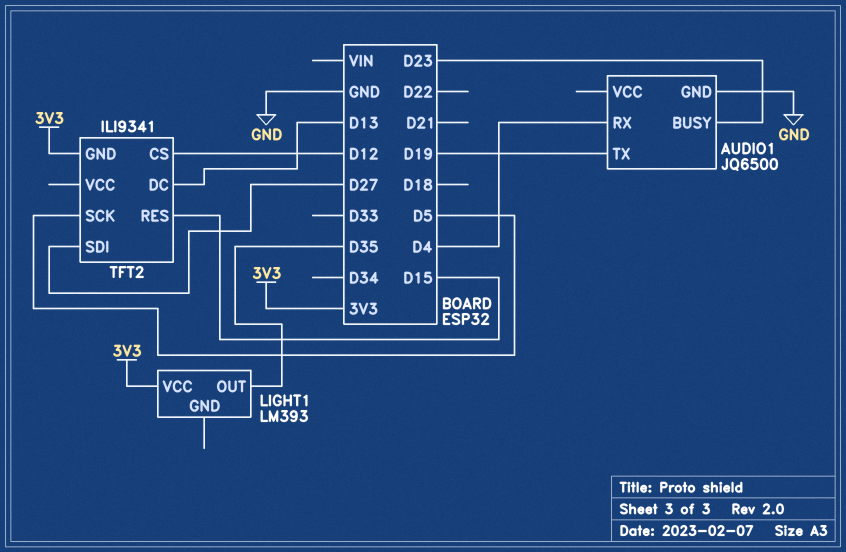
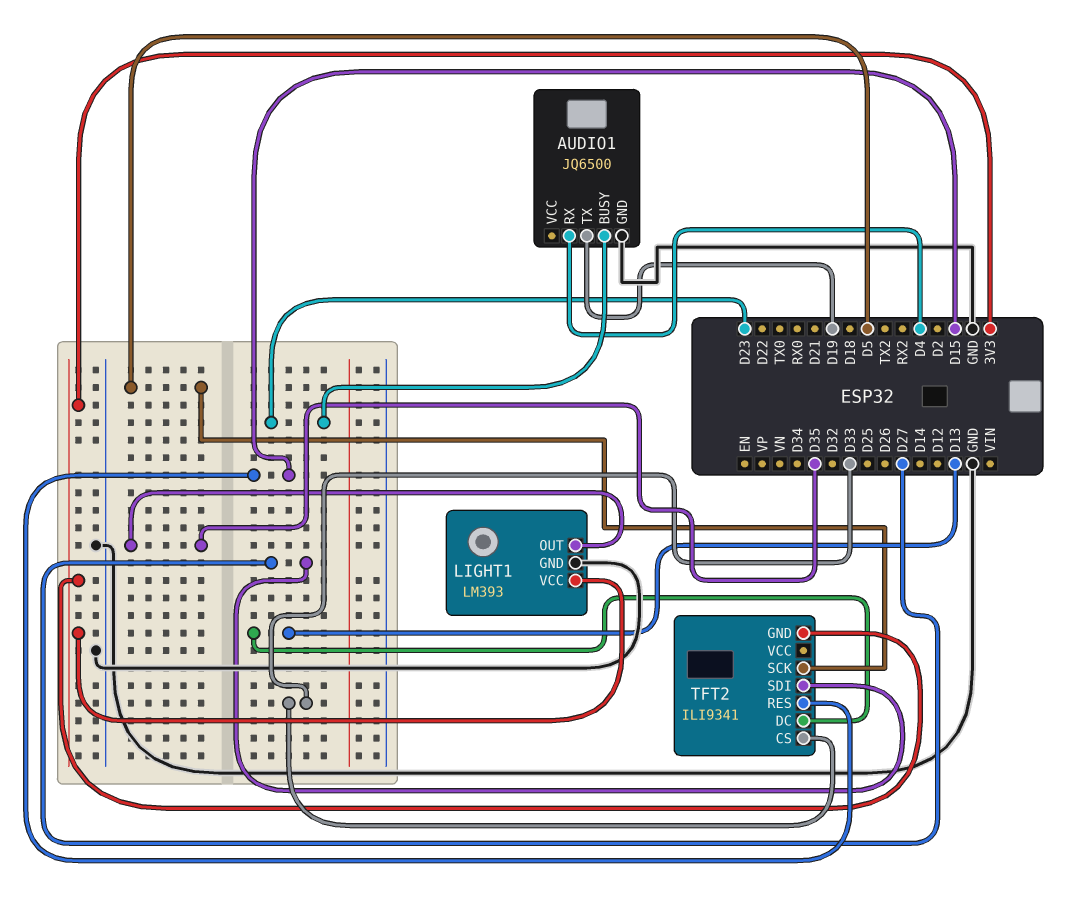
LIGHT1 pin GND: none -> GND
TFT2 pin CS: D12 -> D33

